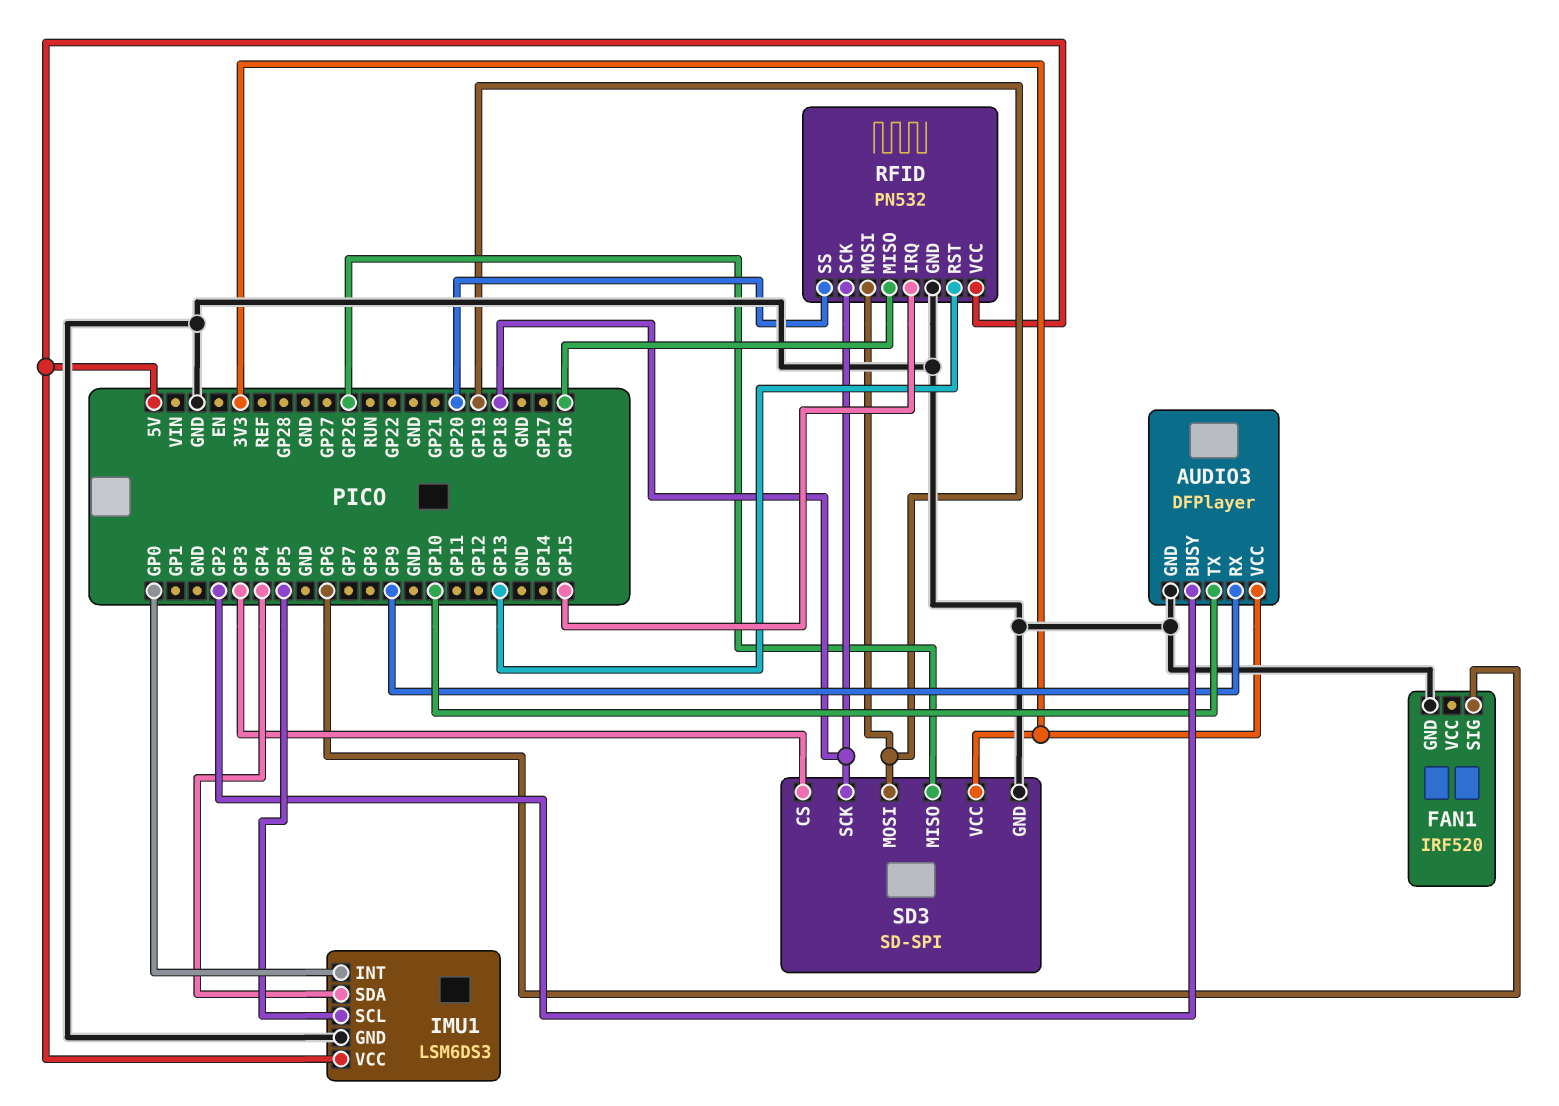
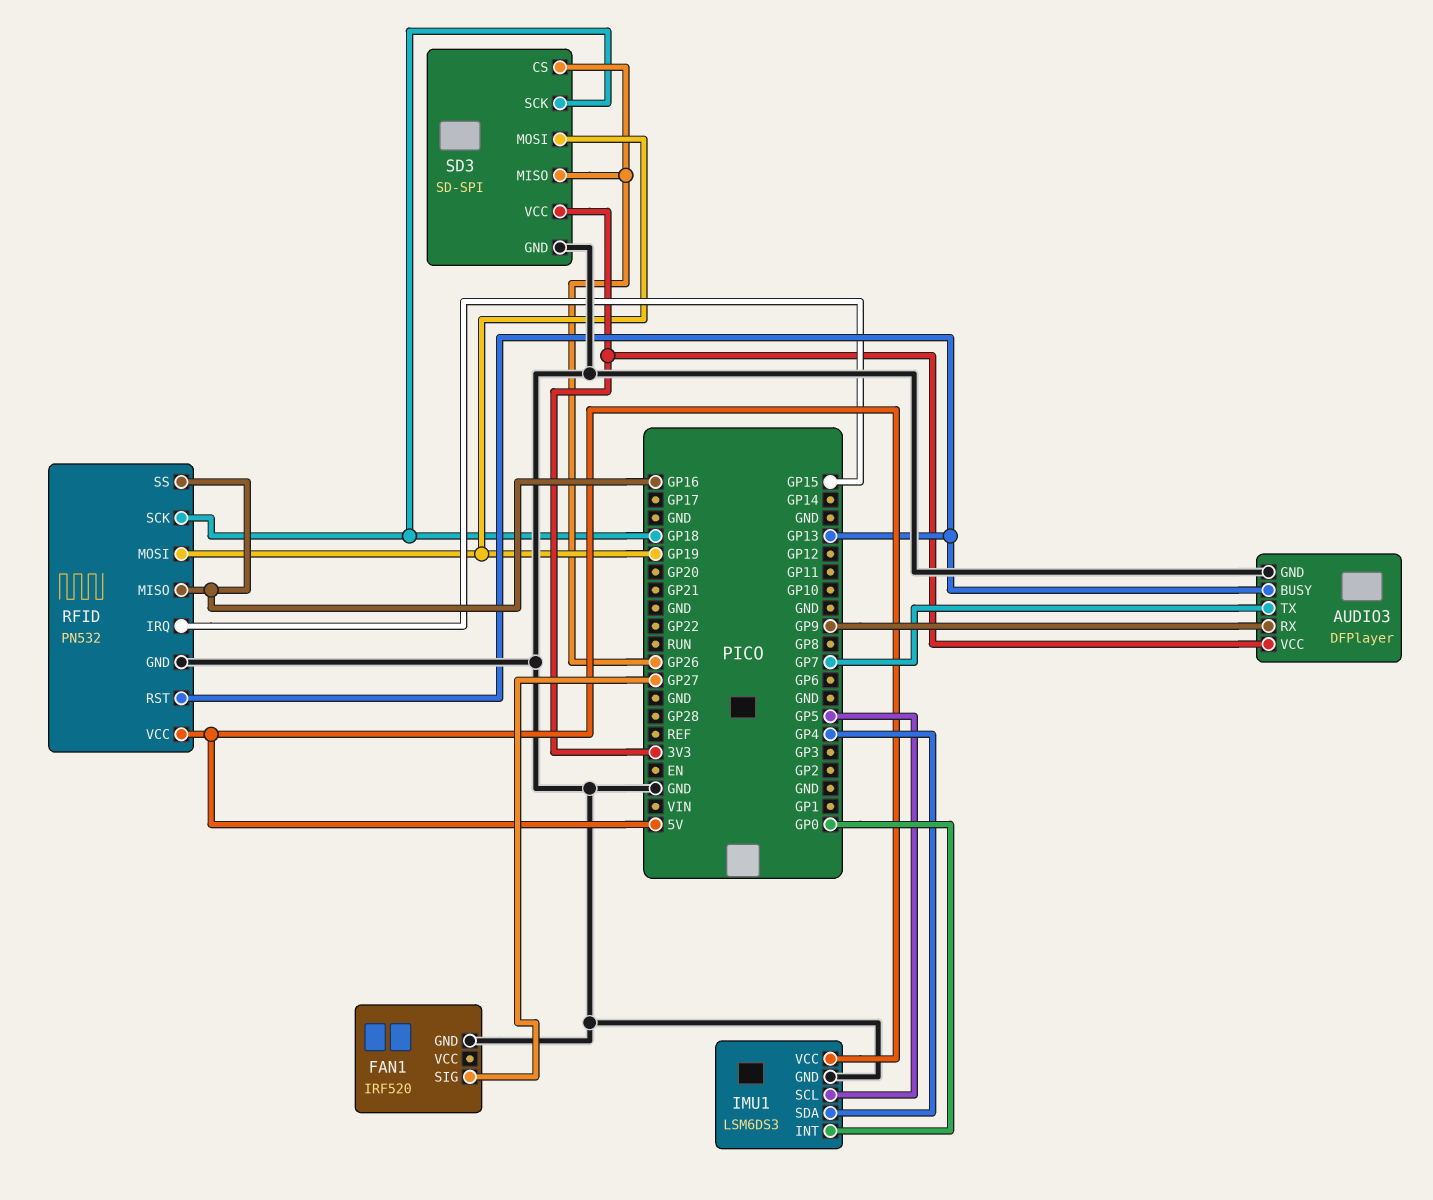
AUDIO3 pin BUSY: GP2 -> GP13
AUDIO3 pin TX: GP10 -> GP7
FAN1 pin SIG: GP6 -> GP27
RFID pin SS: GP20 -> GP16
SD3 pin CS: GP3 -> GP26

